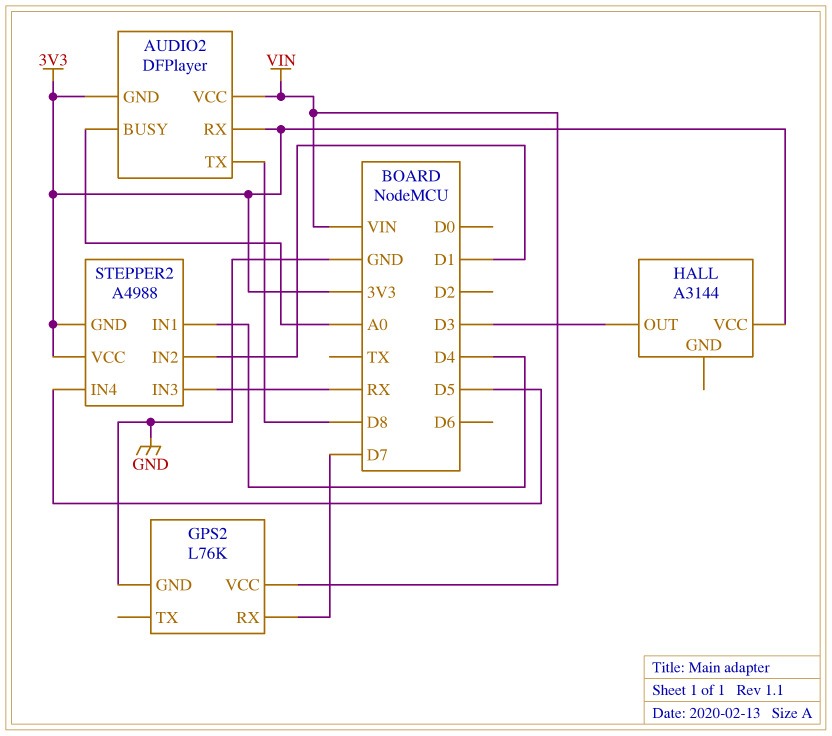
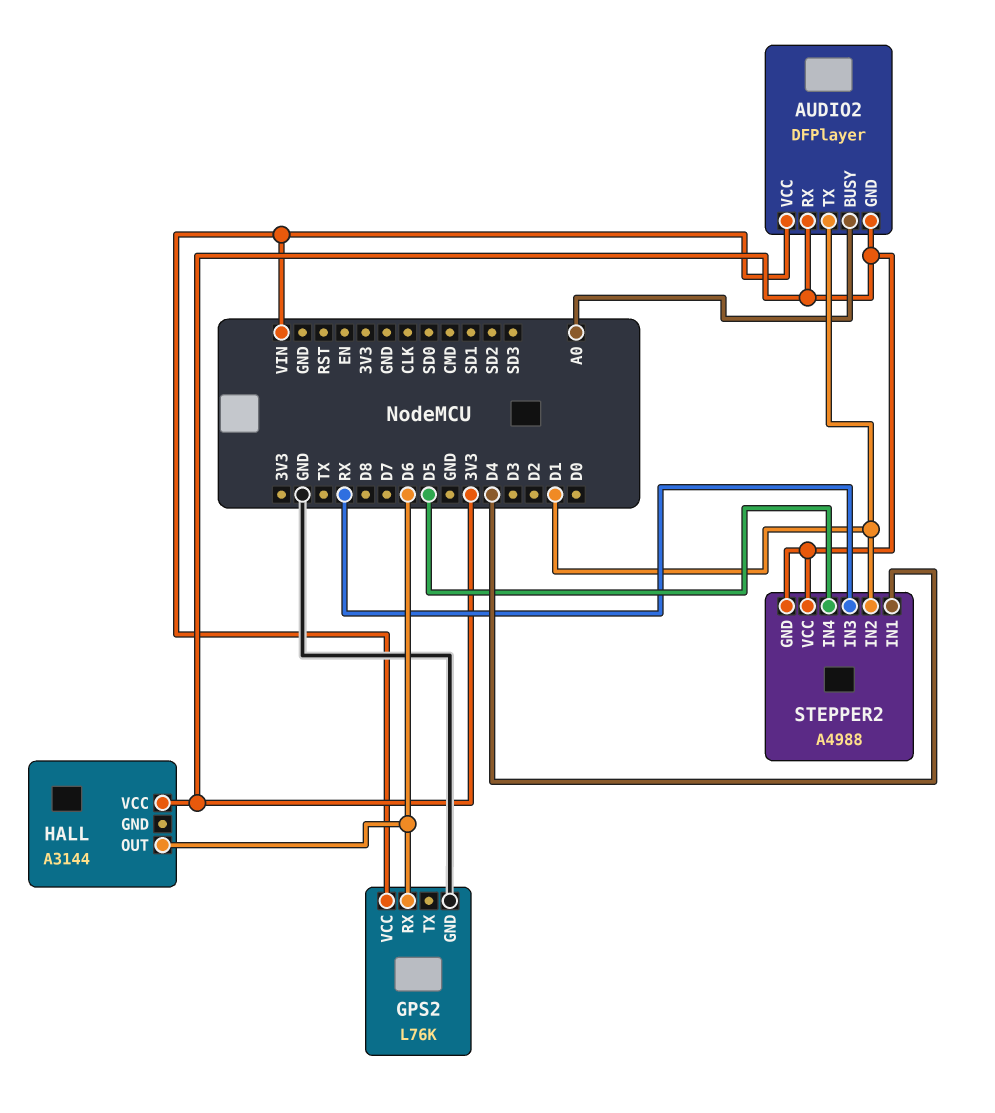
AUDIO2 pin TX: D8 -> D1
GPS2 pin RX: D7 -> D6
HALL pin OUT: D3 -> D6

